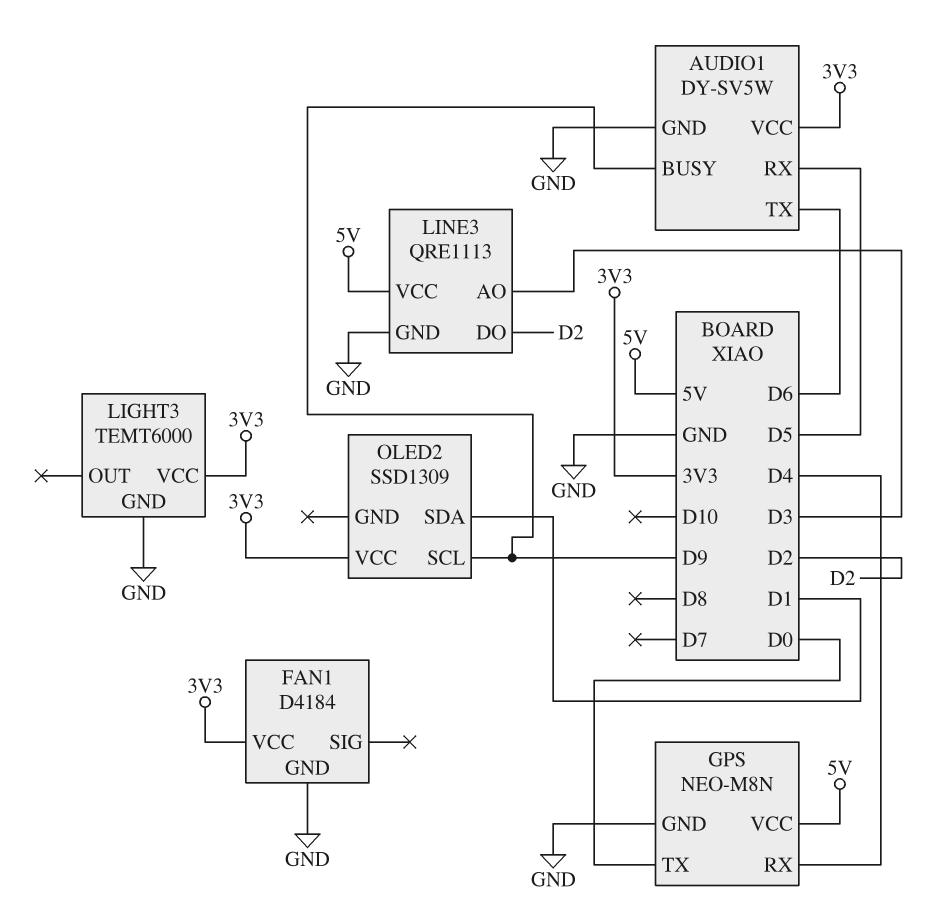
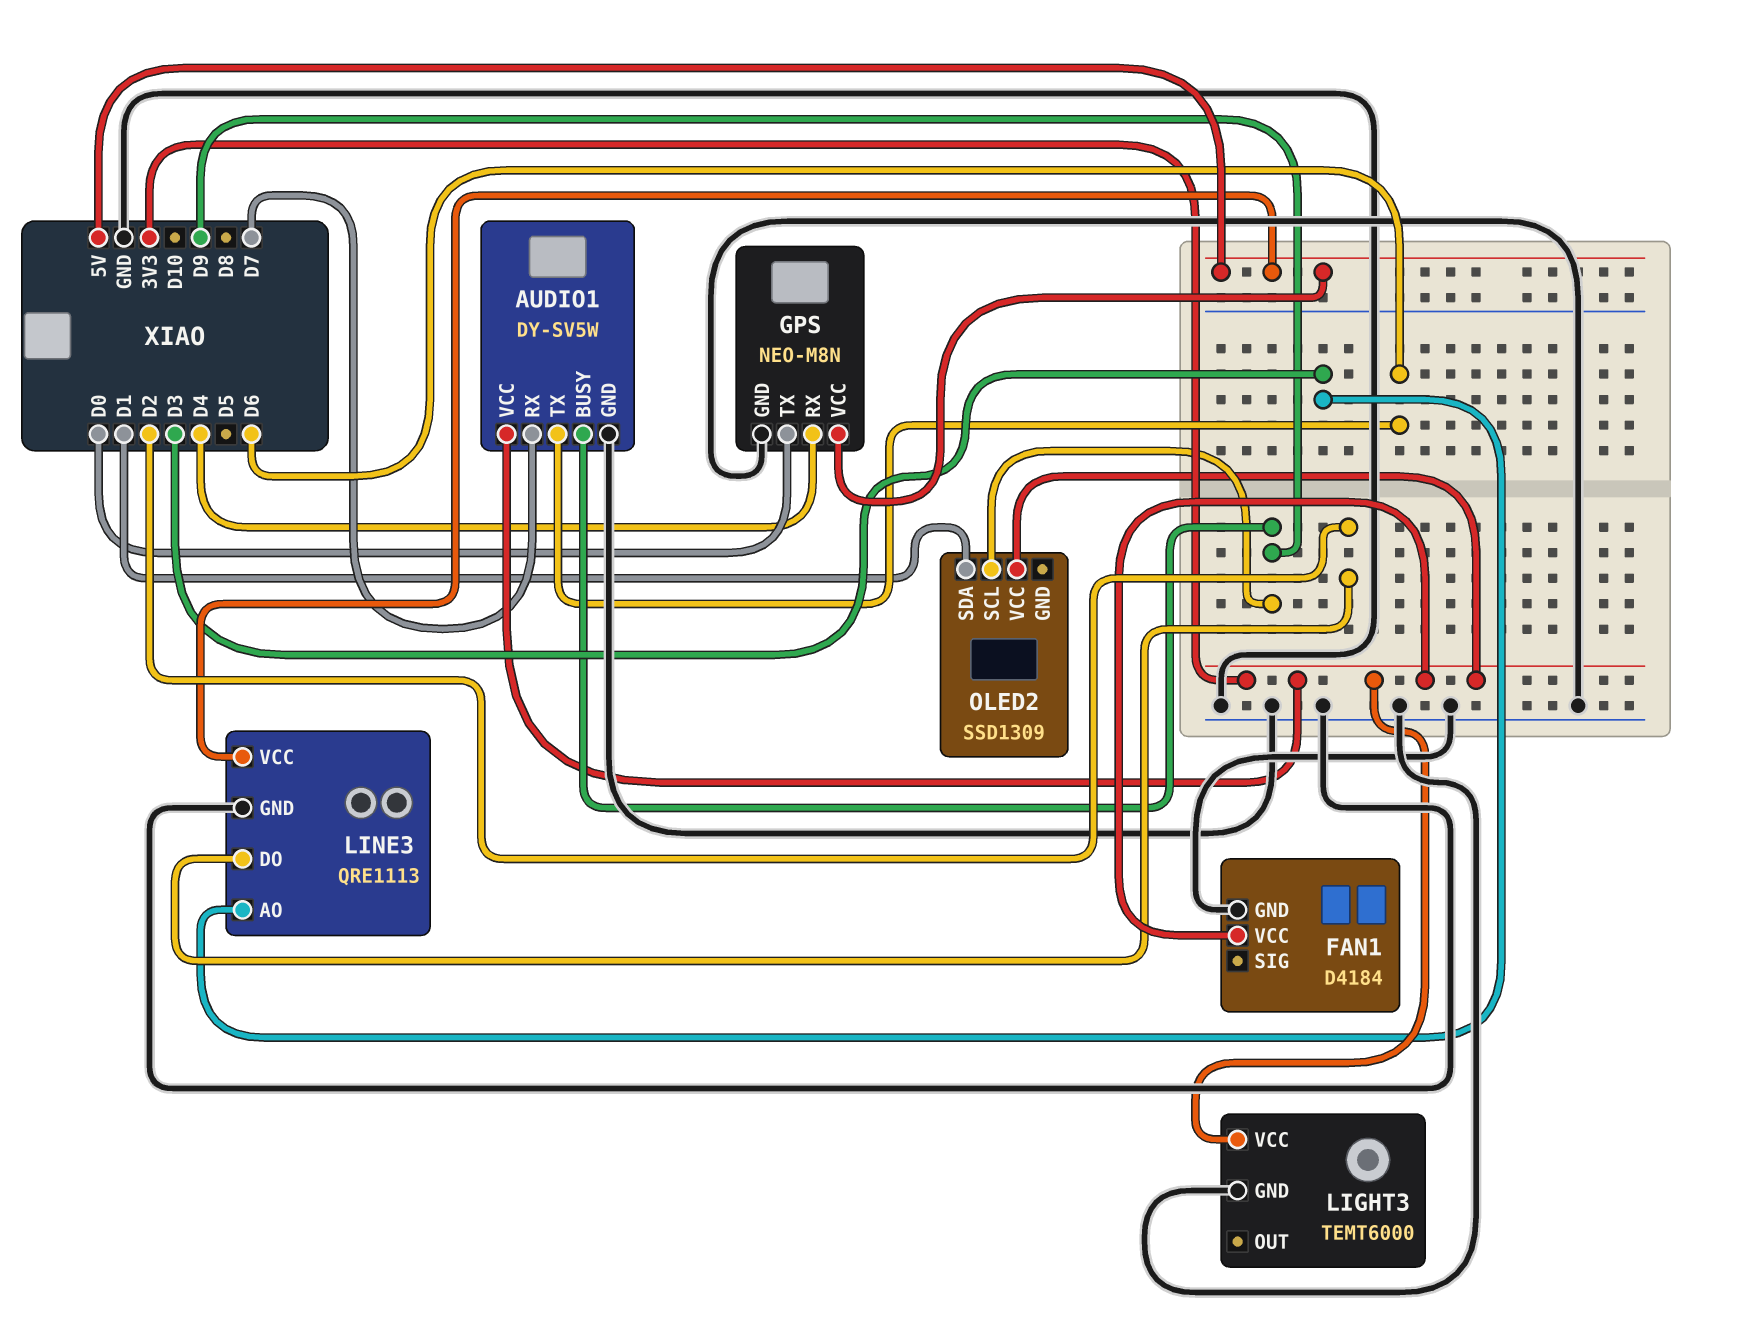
AUDIO1 pin RX: D5 -> D7

